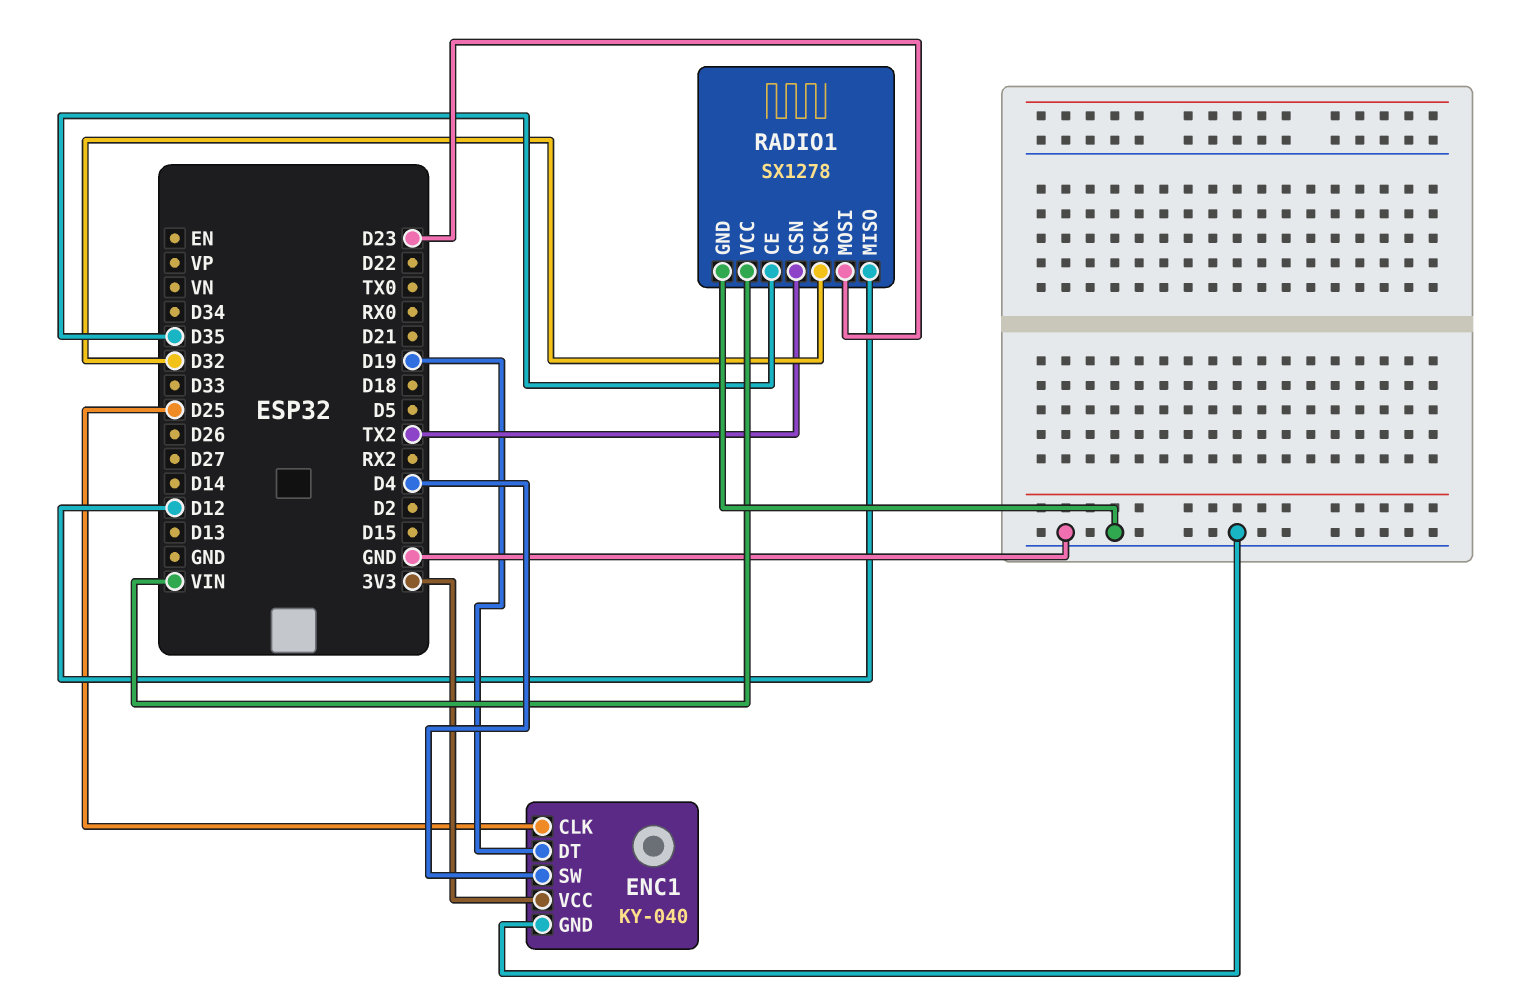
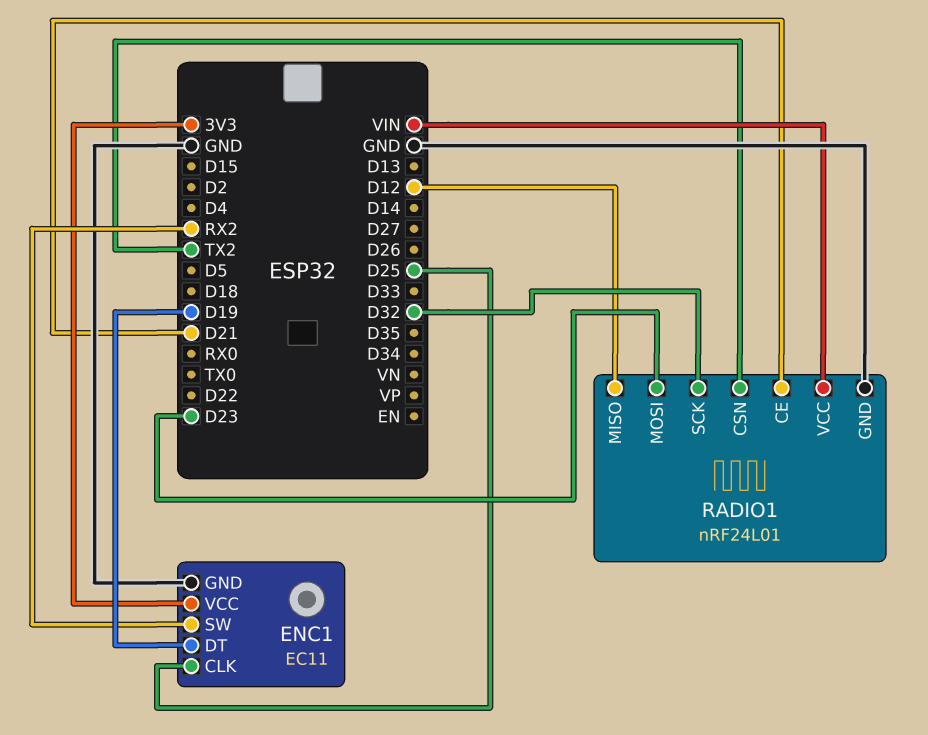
ENC1: KY-040 -> EC11
ENC1 pin SW: D4 -> RX2
RADIO1: SX1278 -> nRF24L01
RADIO1 pin CE: D35 -> D21

